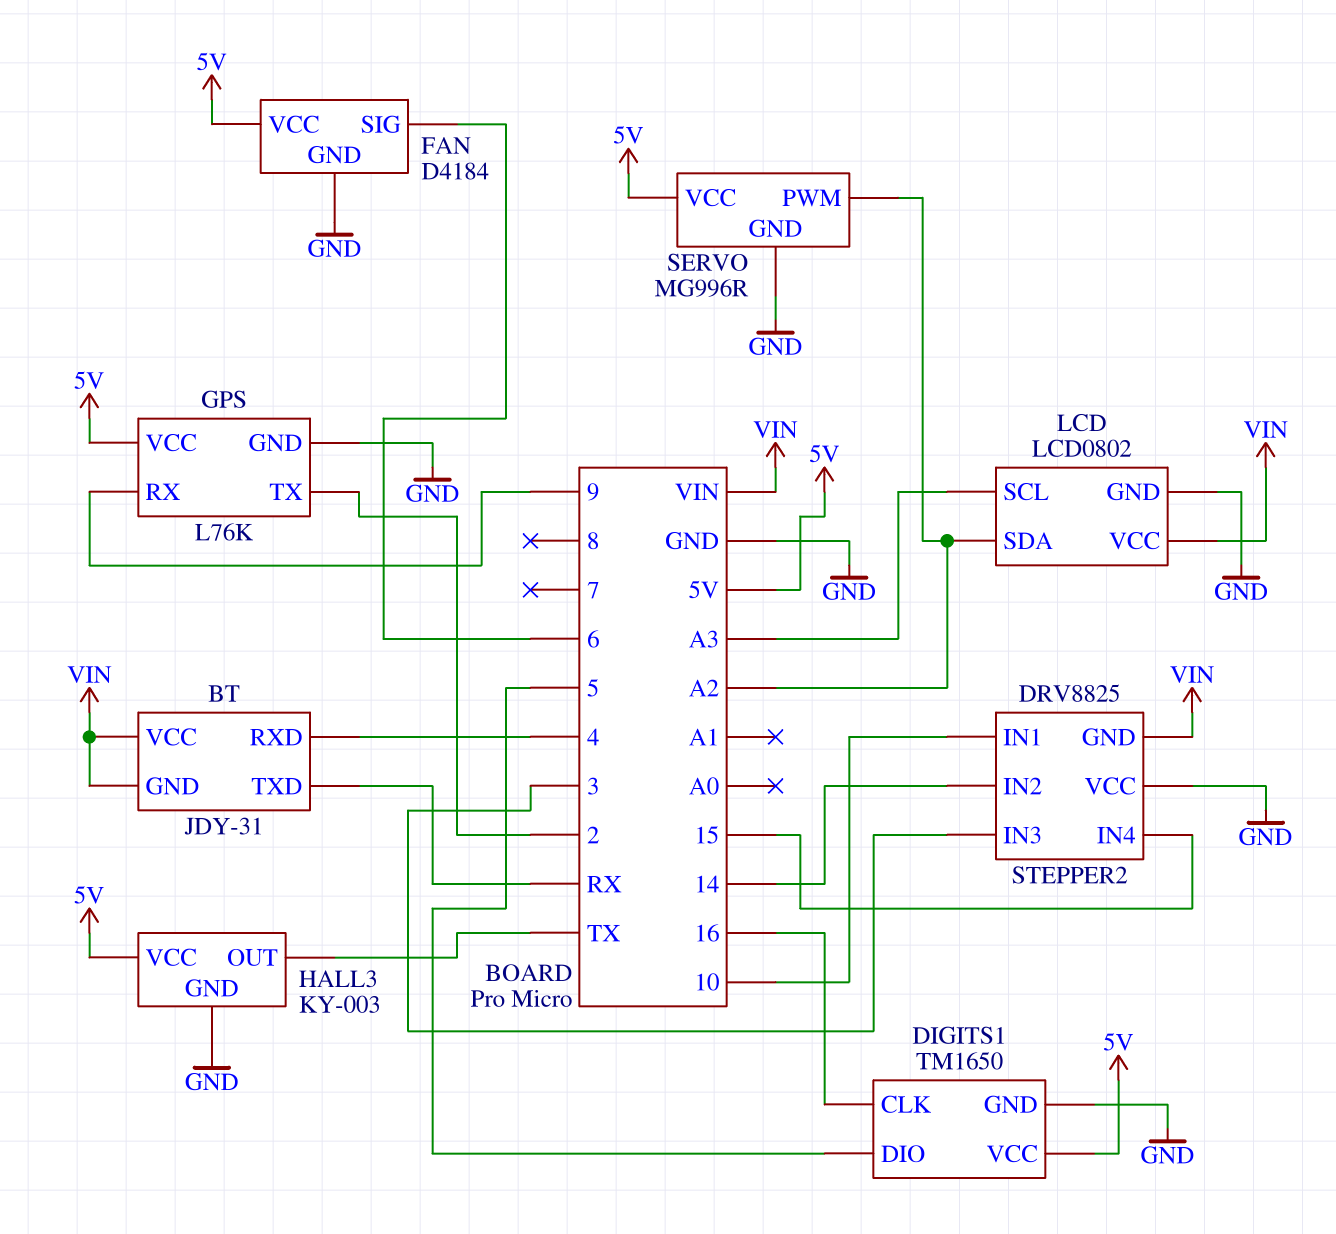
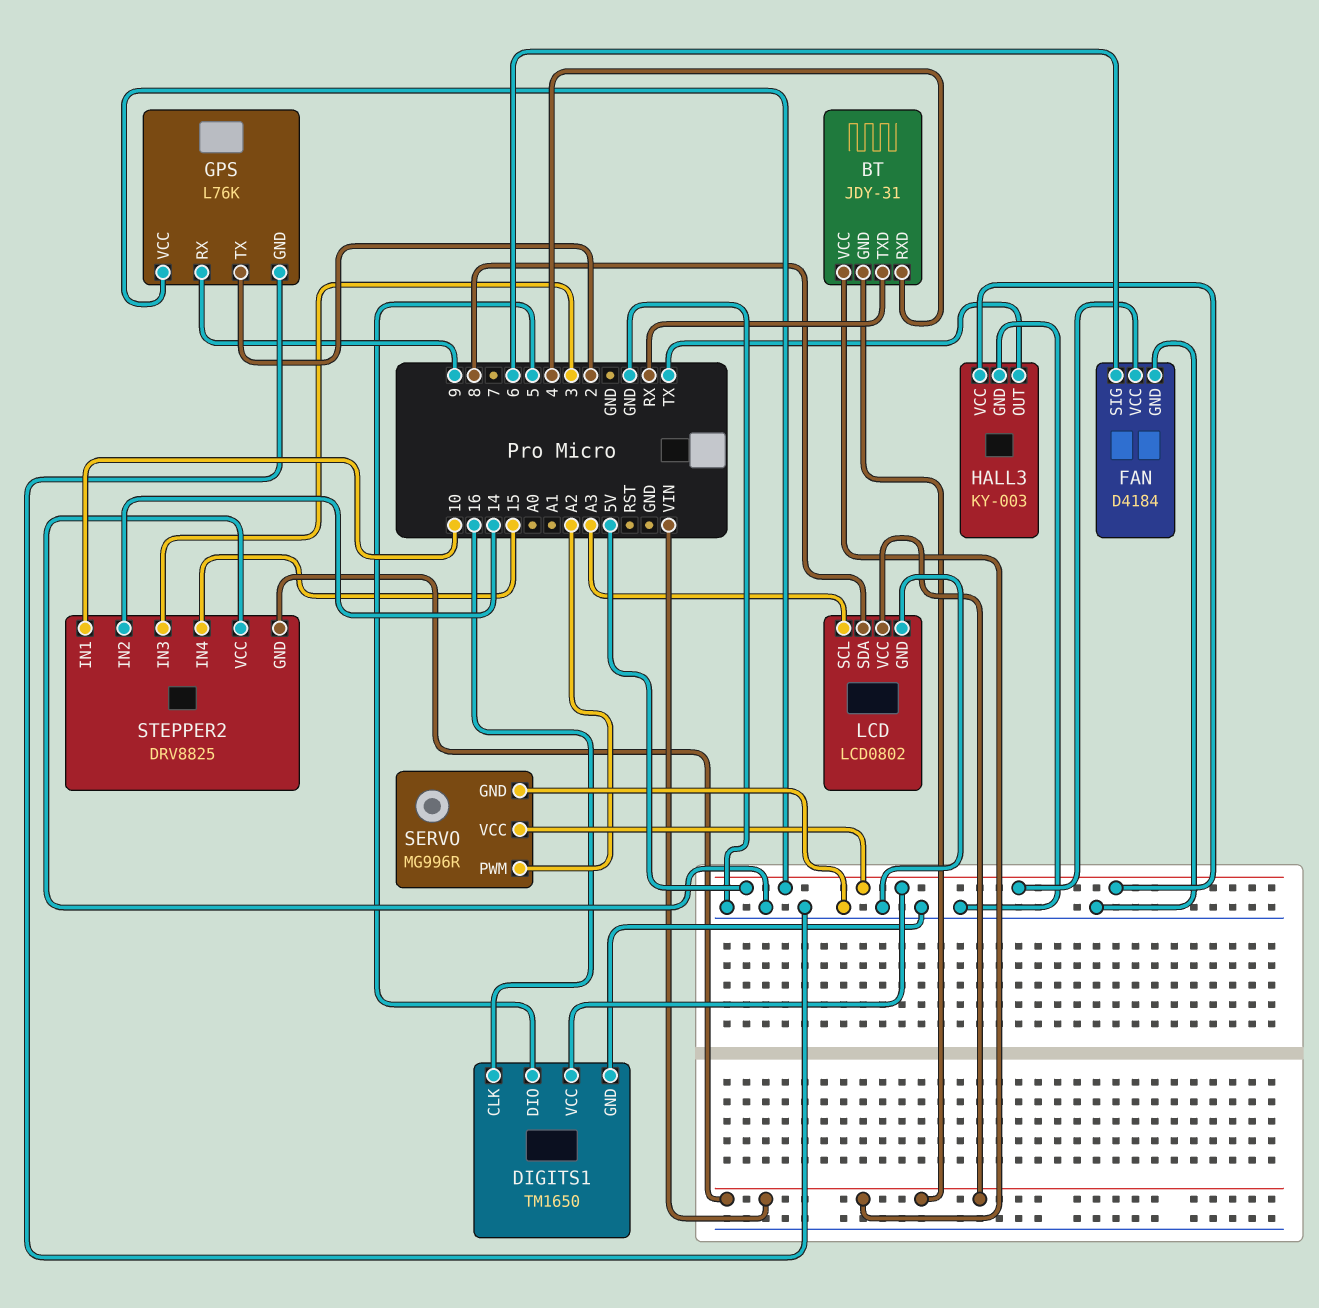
LCD pin SDA: A2 -> 8

